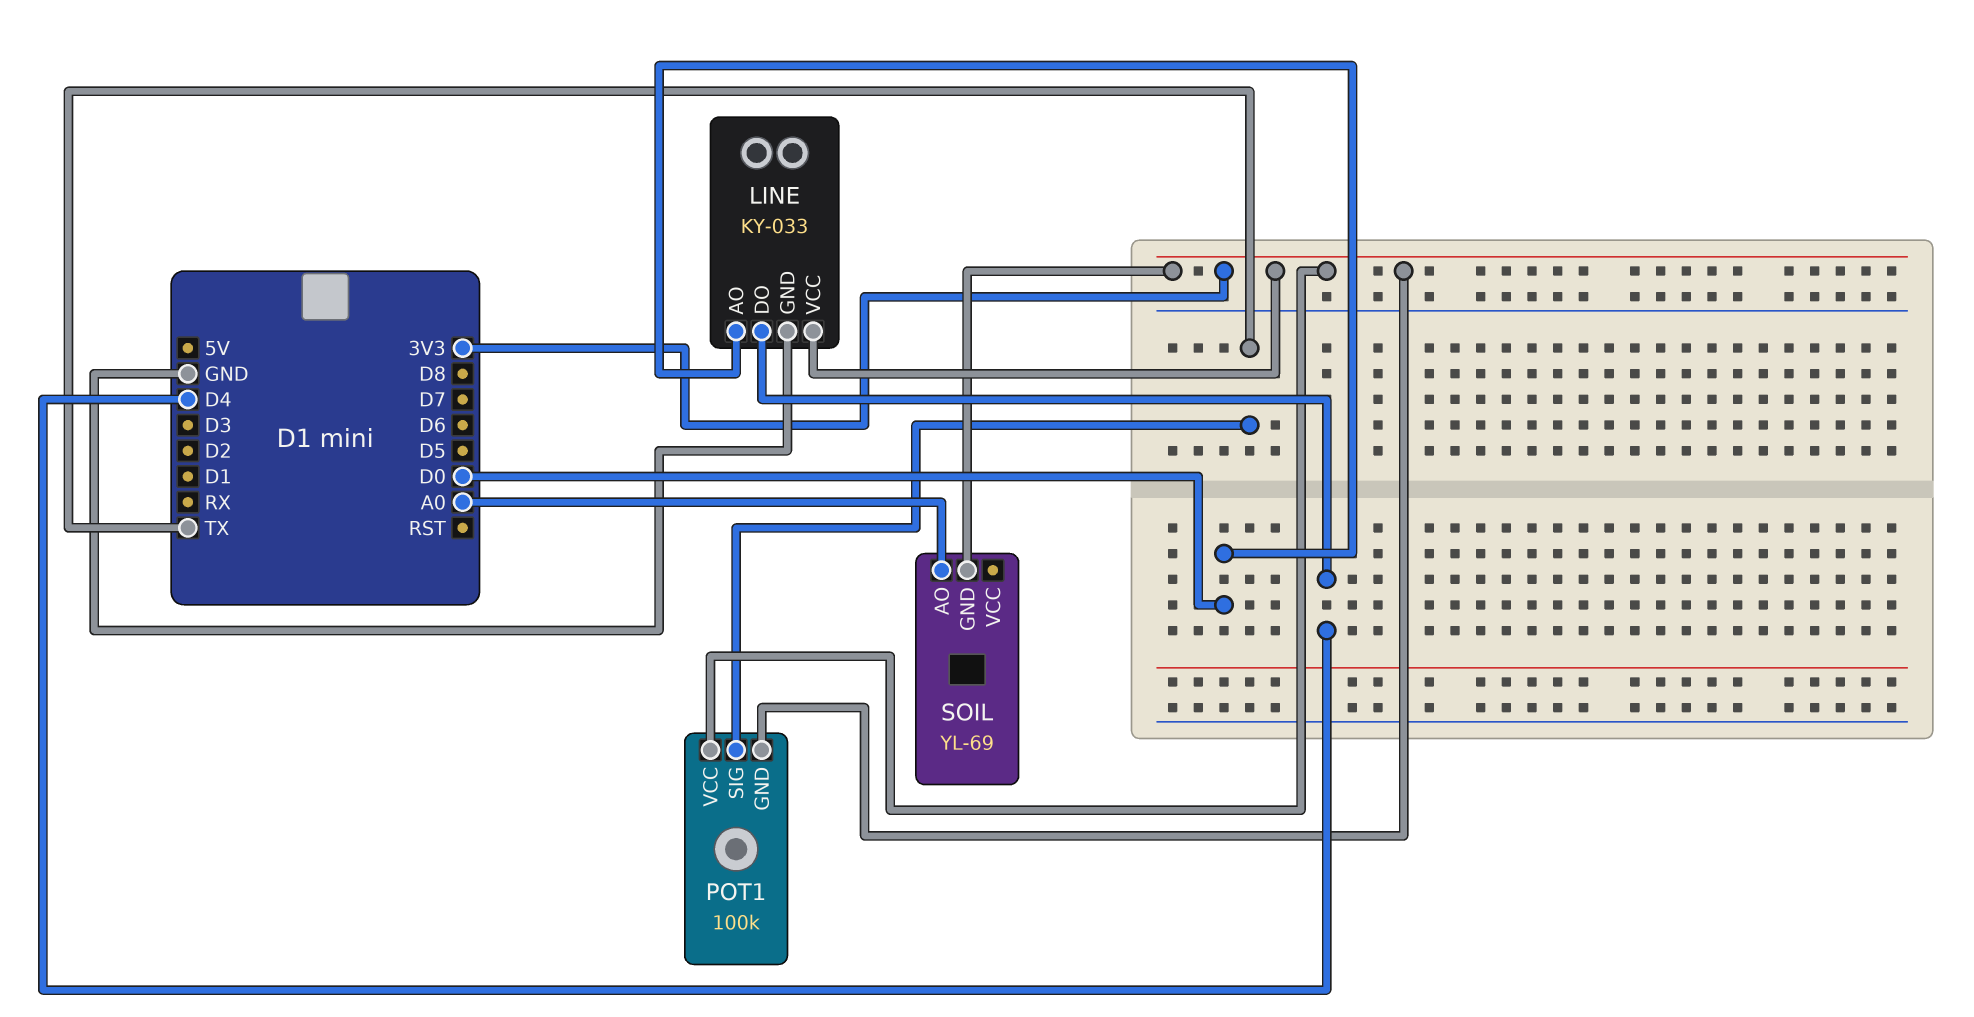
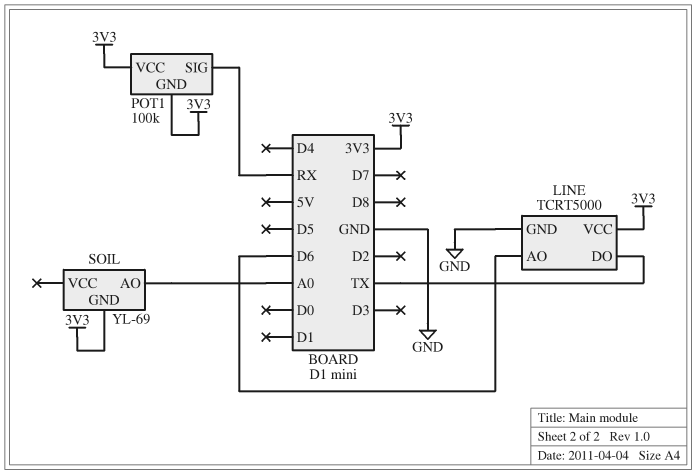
LINE: KY-033 -> TCRT5000
LINE pin AO: D0 -> D6
LINE pin DO: D4 -> TX
POT1 pin SIG: TX -> RX

